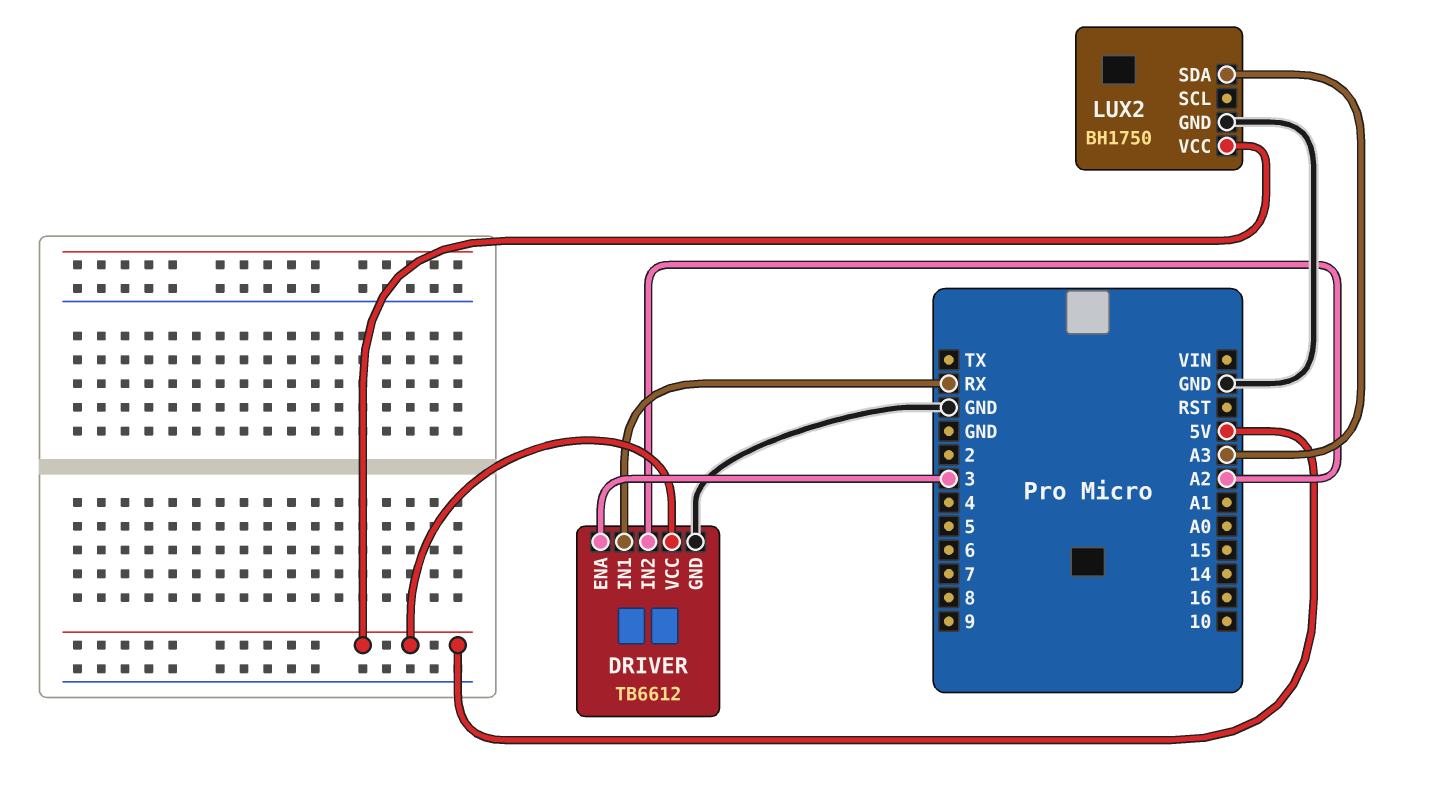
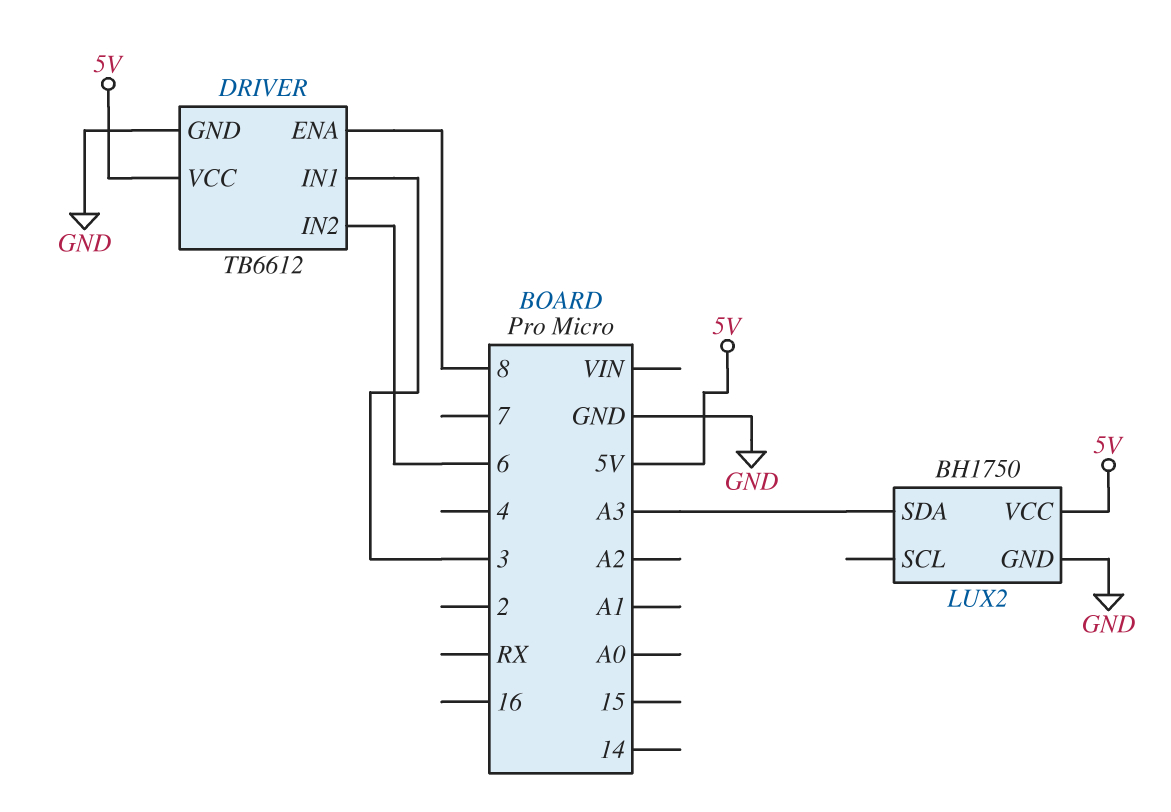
DRIVER pin ENA: 3 -> 8
DRIVER pin IN1: RX -> 3
DRIVER pin IN2: A2 -> 6

